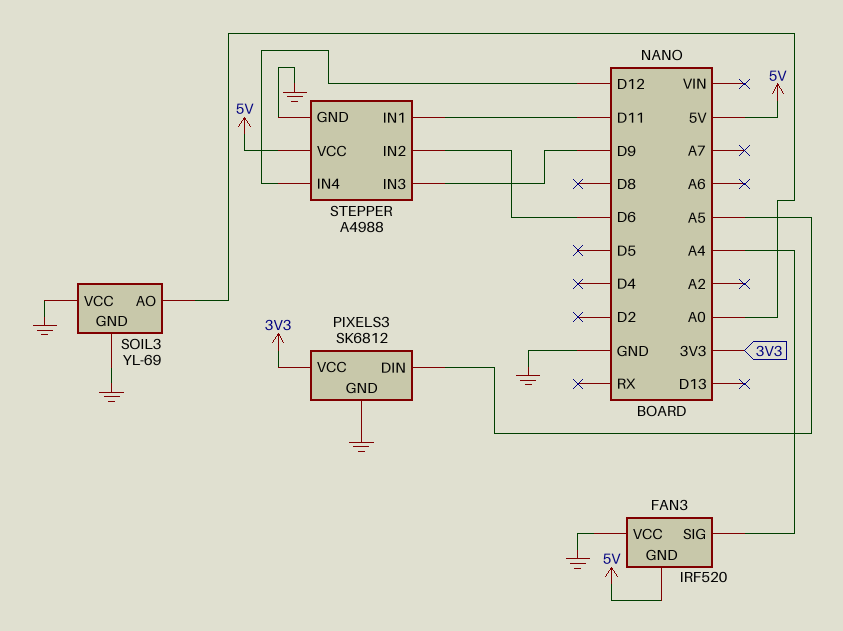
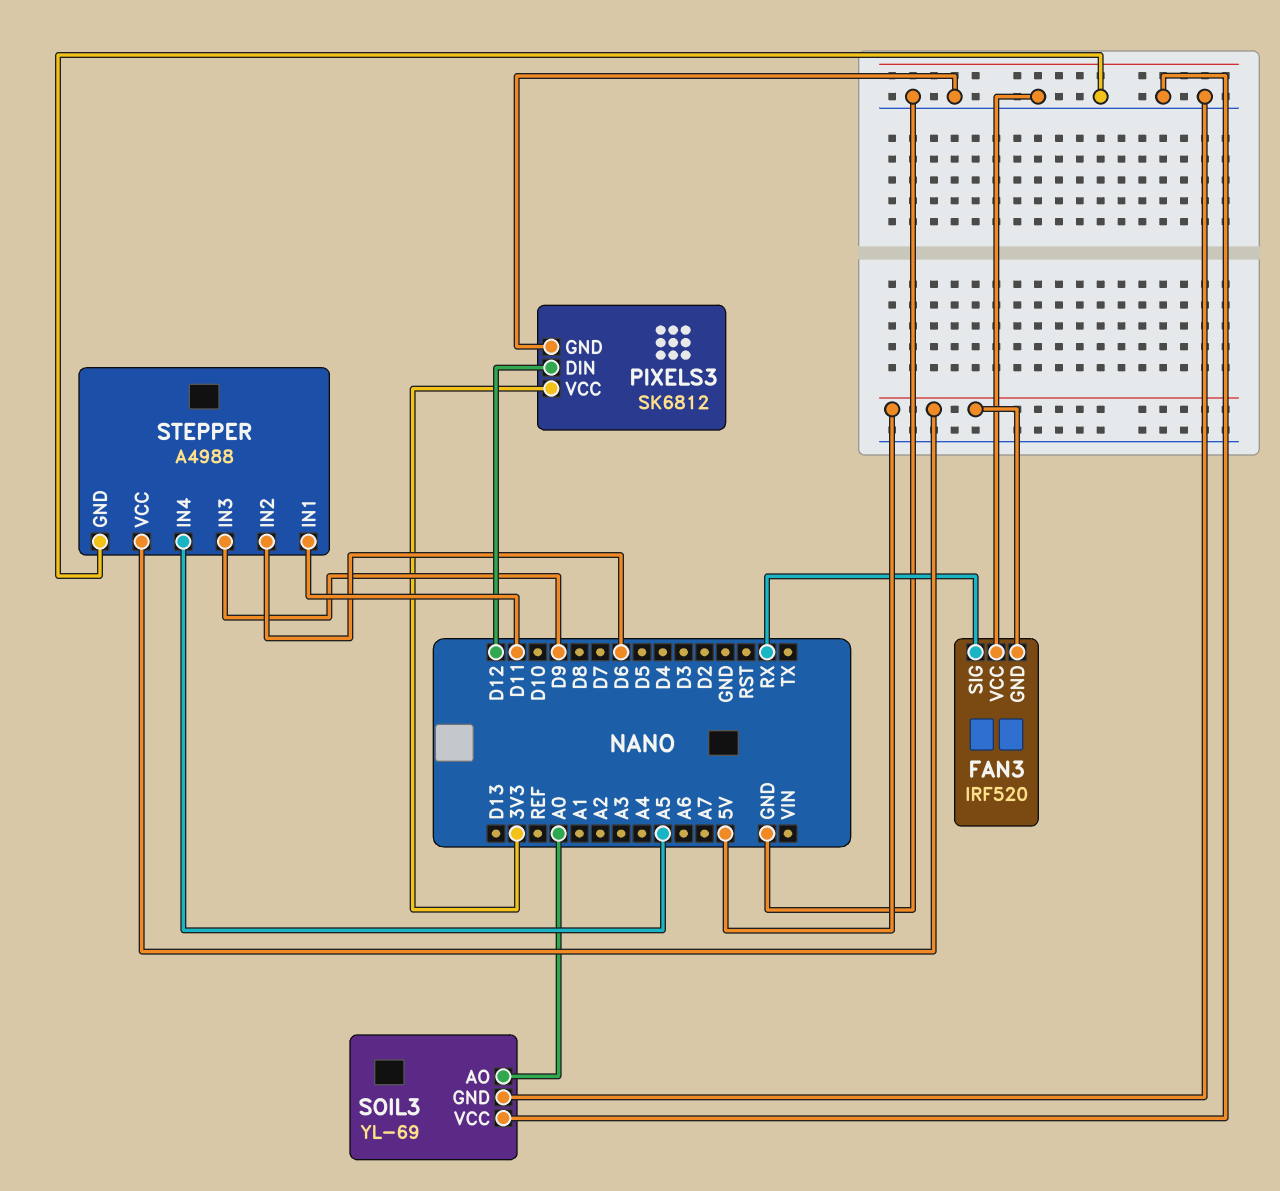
FAN3 pin SIG: A4 -> RX
PIXELS3 pin DIN: A5 -> D12
STEPPER pin IN4: D12 -> A5

